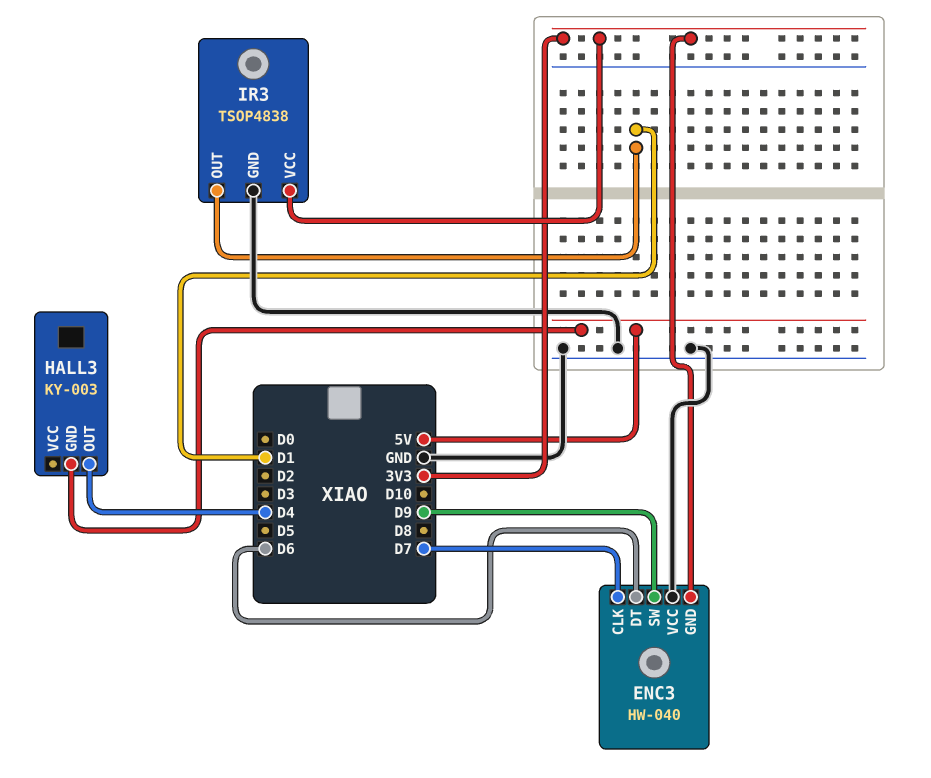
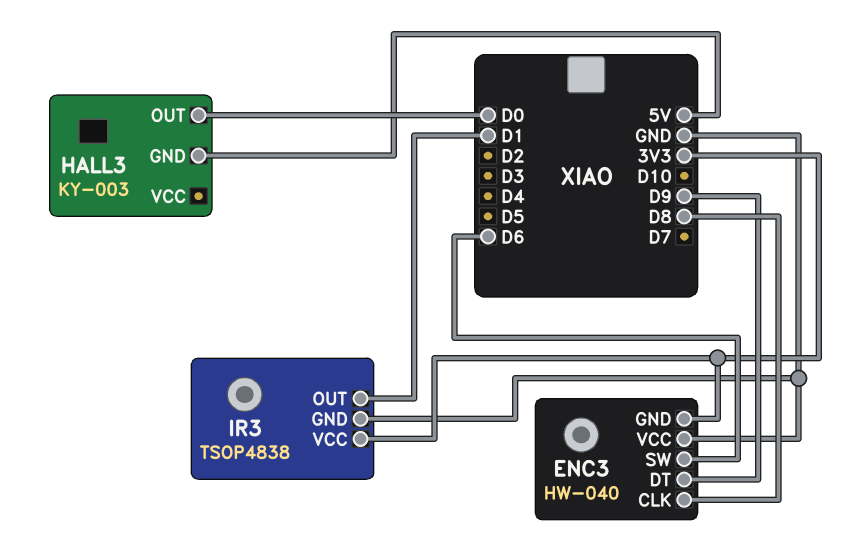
ENC3 pin CLK: D7 -> D8
ENC3 pin DT: D6 -> D9
ENC3 pin SW: D9 -> D6
HALL3 pin OUT: D4 -> D0

